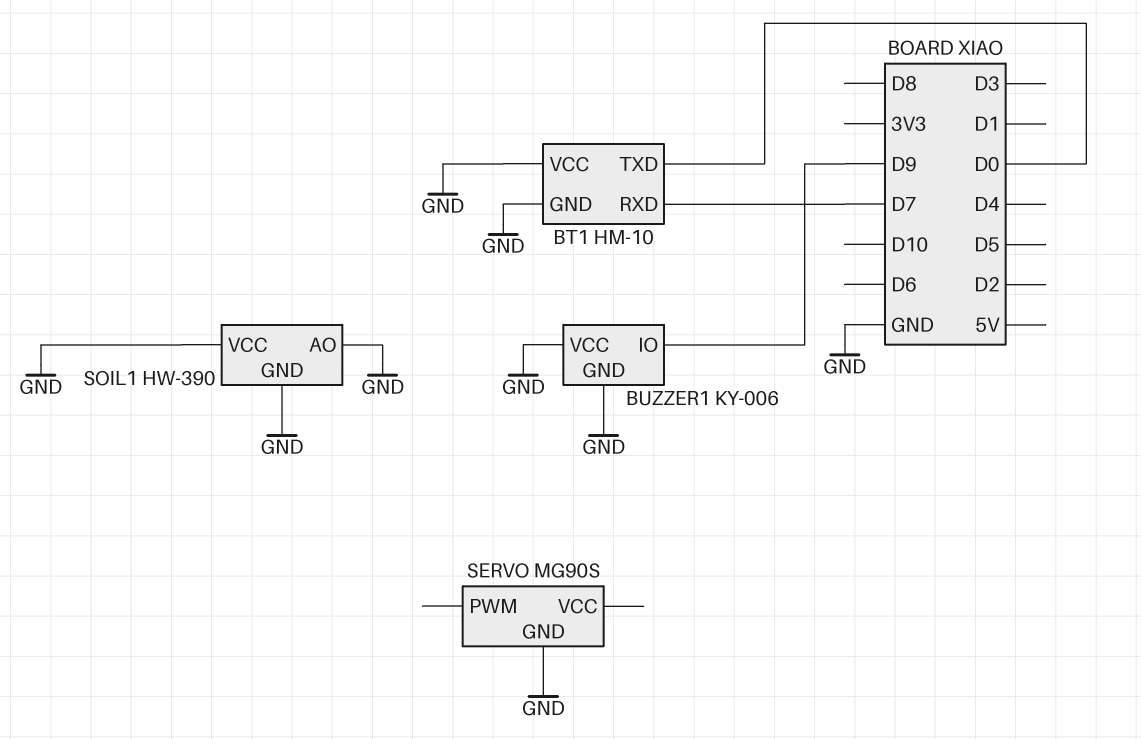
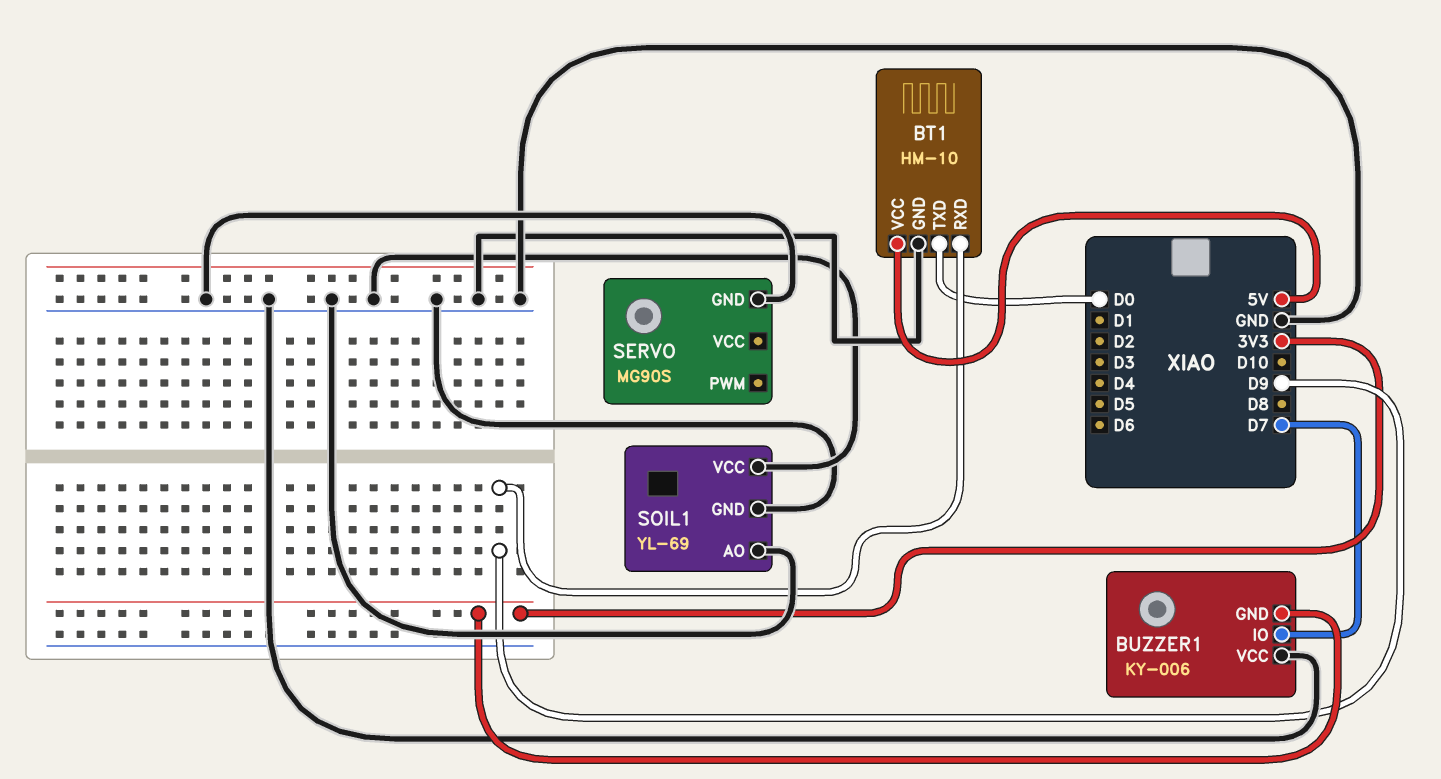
BT1 pin RXD: D7 -> D9
BT1 pin VCC: GND -> 5V
BUZZER1 pin GND: GND -> 3V3
BUZZER1 pin IO: D9 -> D7
SOIL1: HW-390 -> YL-69

